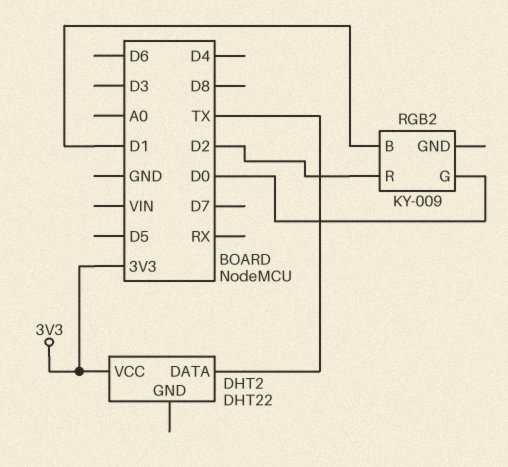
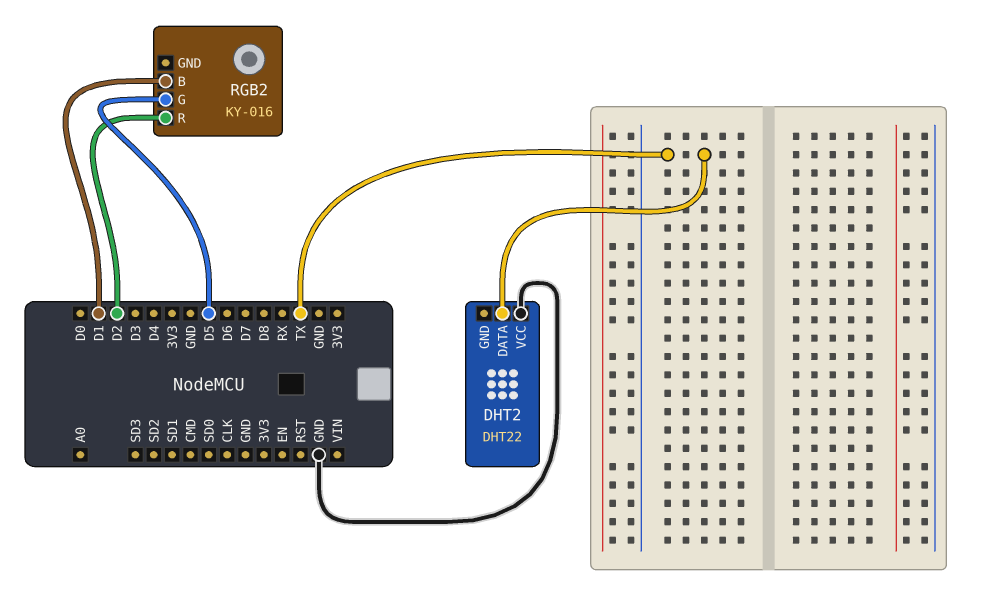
DHT2 pin VCC: 3V3 -> GND
RGB2: KY-009 -> KY-016
RGB2 pin G: D0 -> D5

